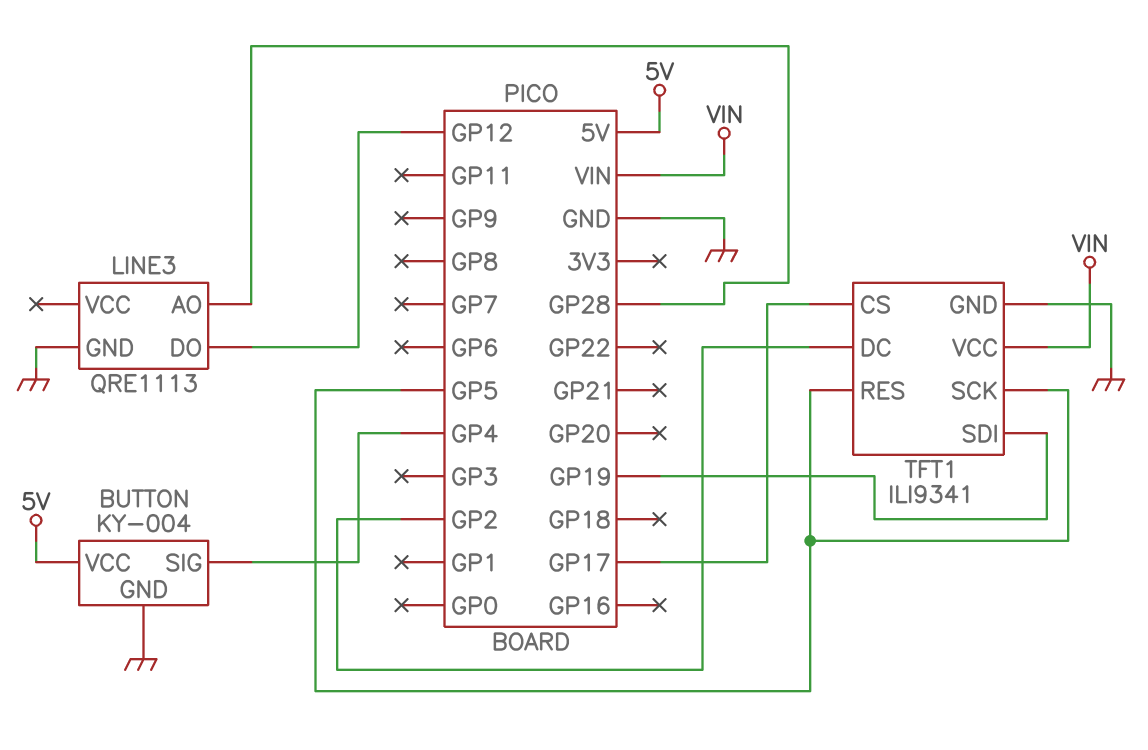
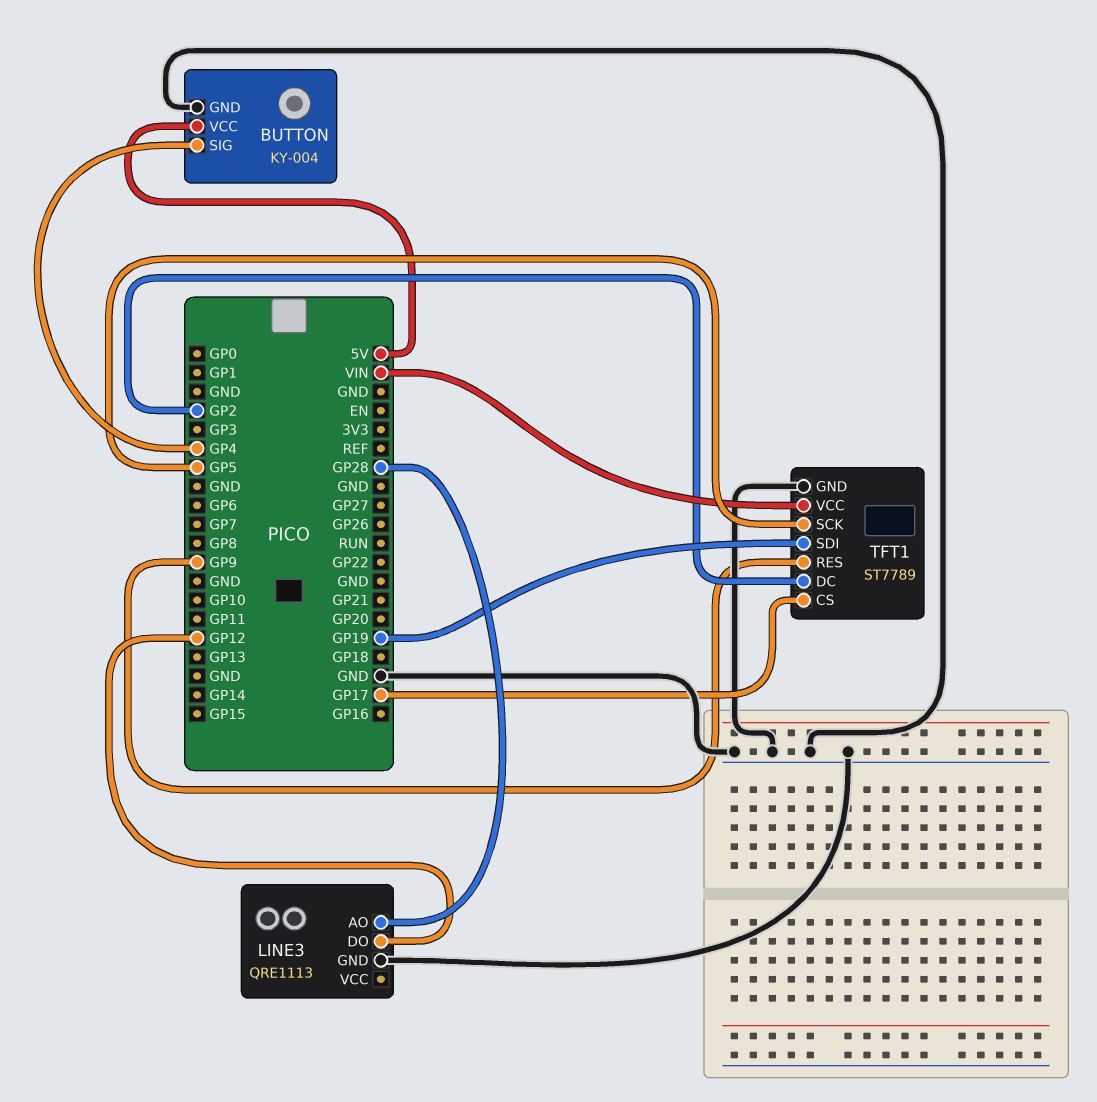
TFT1: ILI9341 -> ST7789
TFT1 pin RES: GP5 -> GP9

